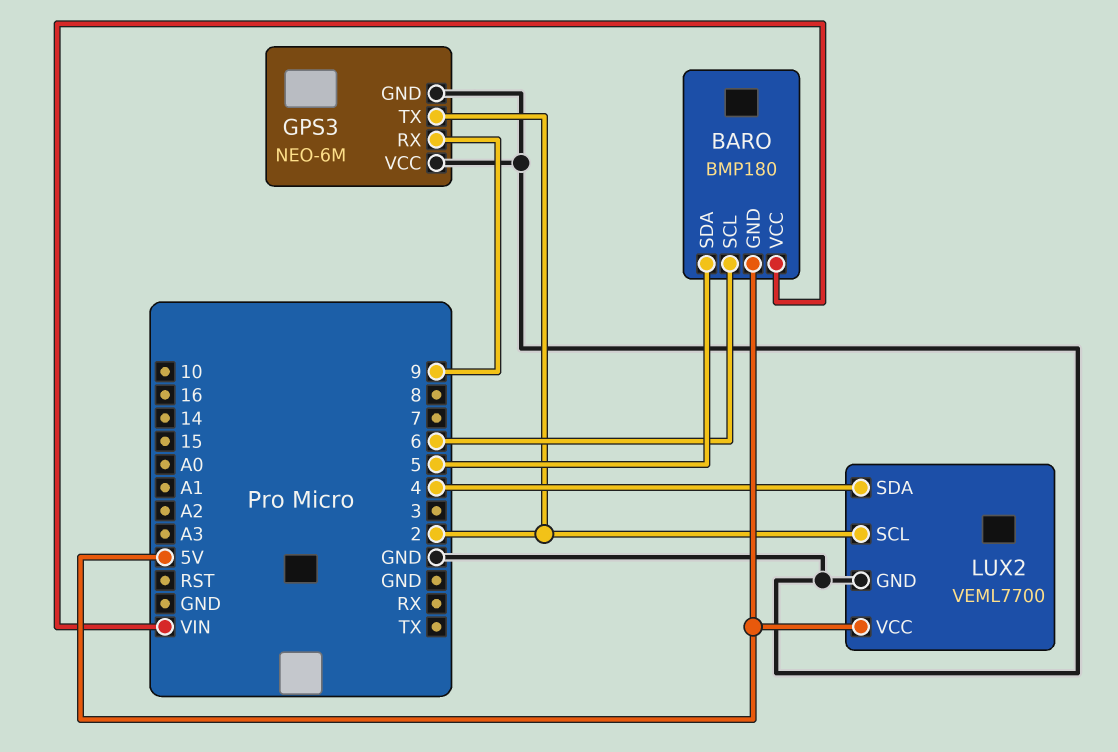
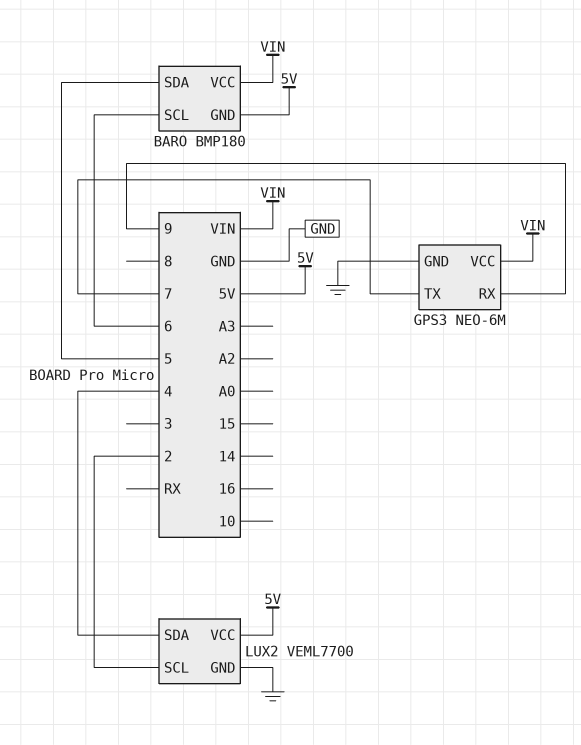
GPS3 pin TX: 2 -> 7
GPS3 pin VCC: GND -> VIN

